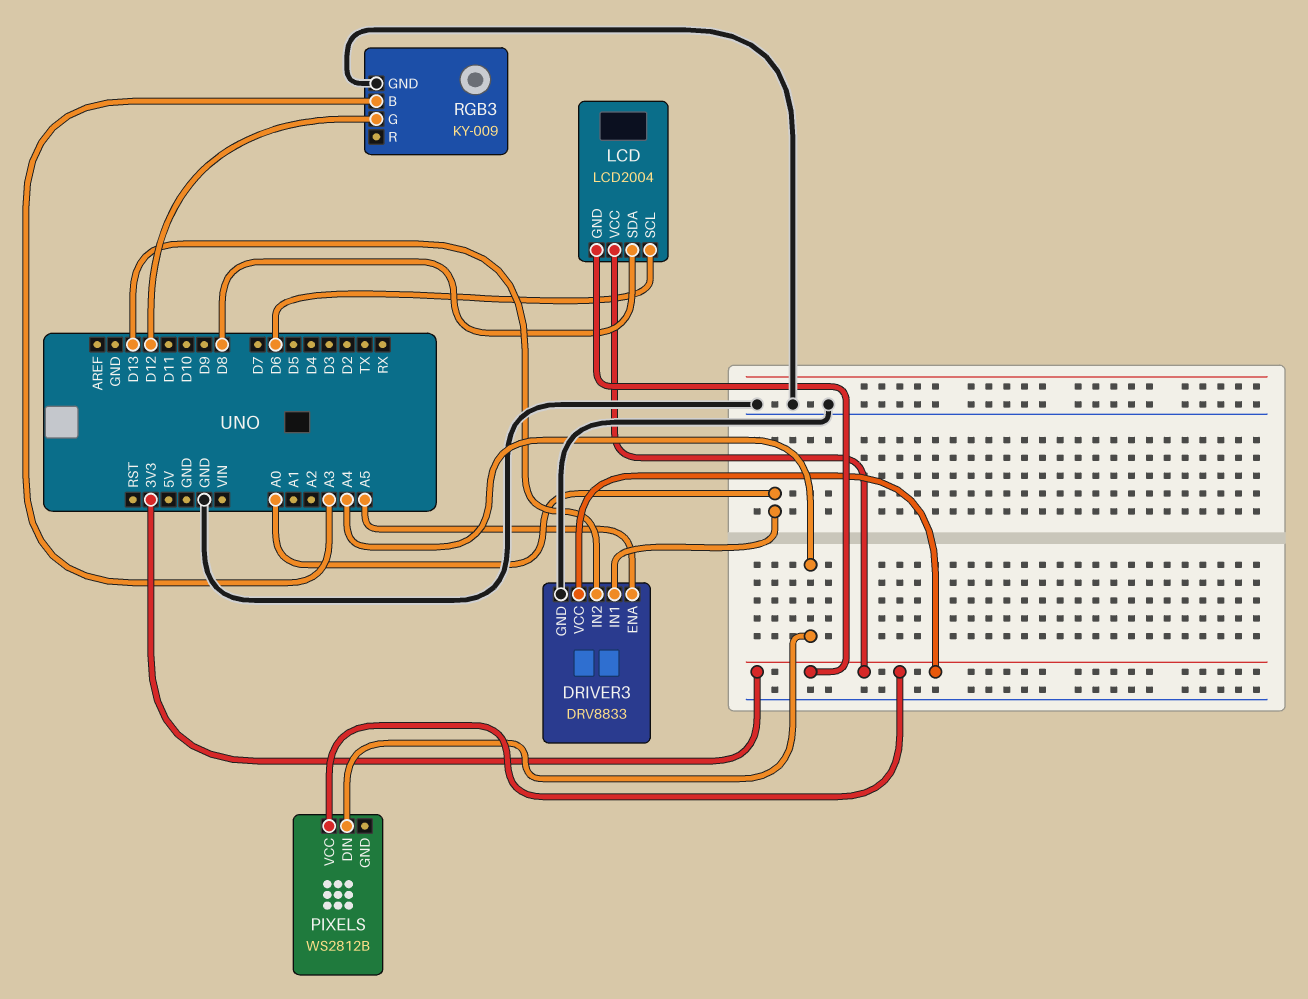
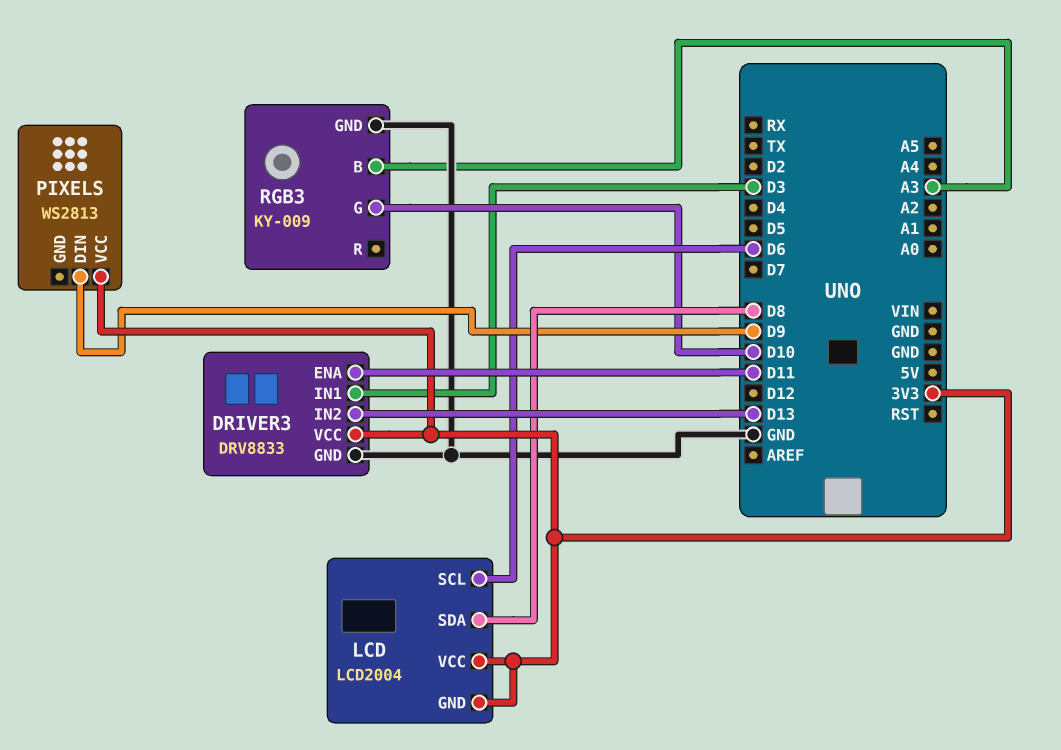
DRIVER3 pin ENA: A5 -> D11
DRIVER3 pin IN1: A0 -> D3
PIXELS: WS2812B -> WS2813
PIXELS pin DIN: A4 -> D9
RGB3 pin G: D12 -> D10

